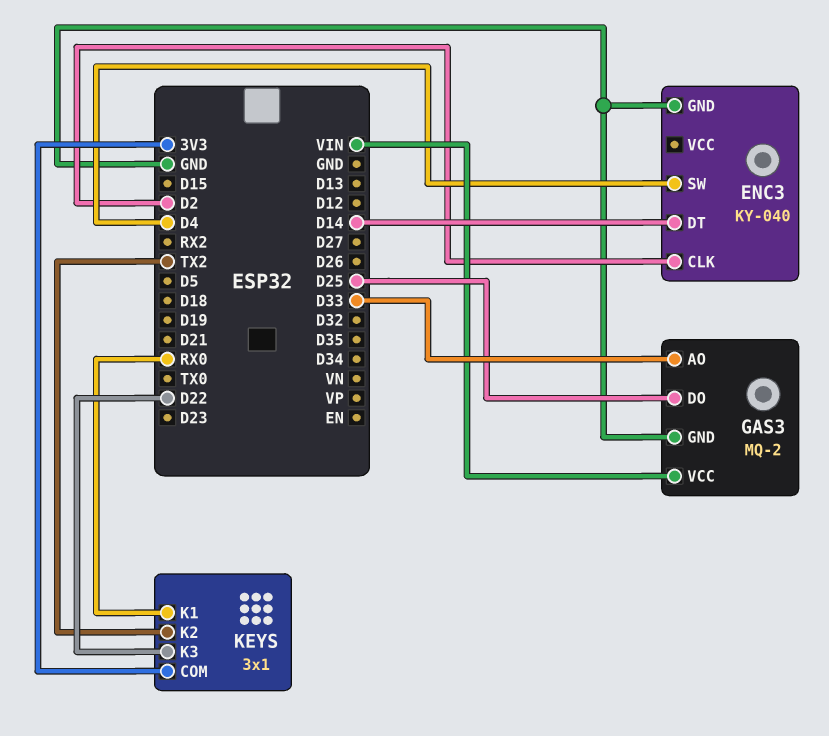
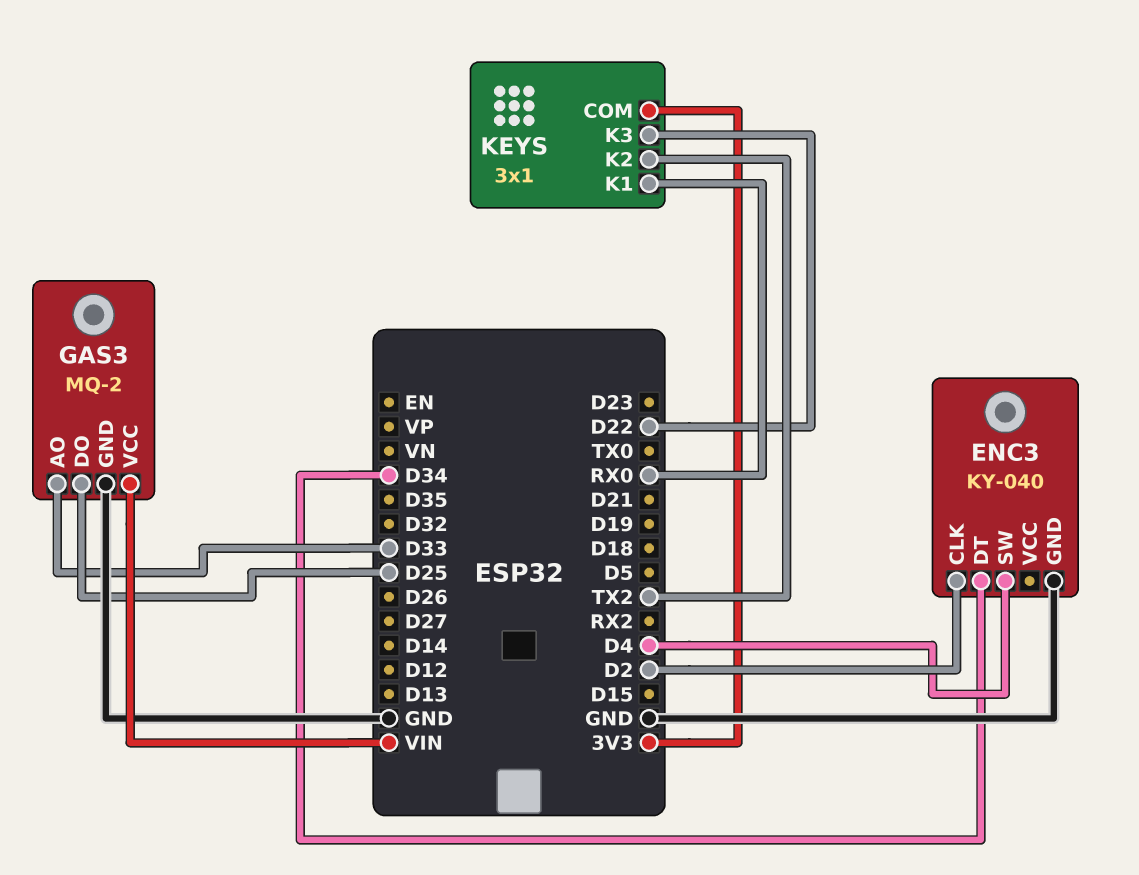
ENC3 pin DT: D14 -> D34

